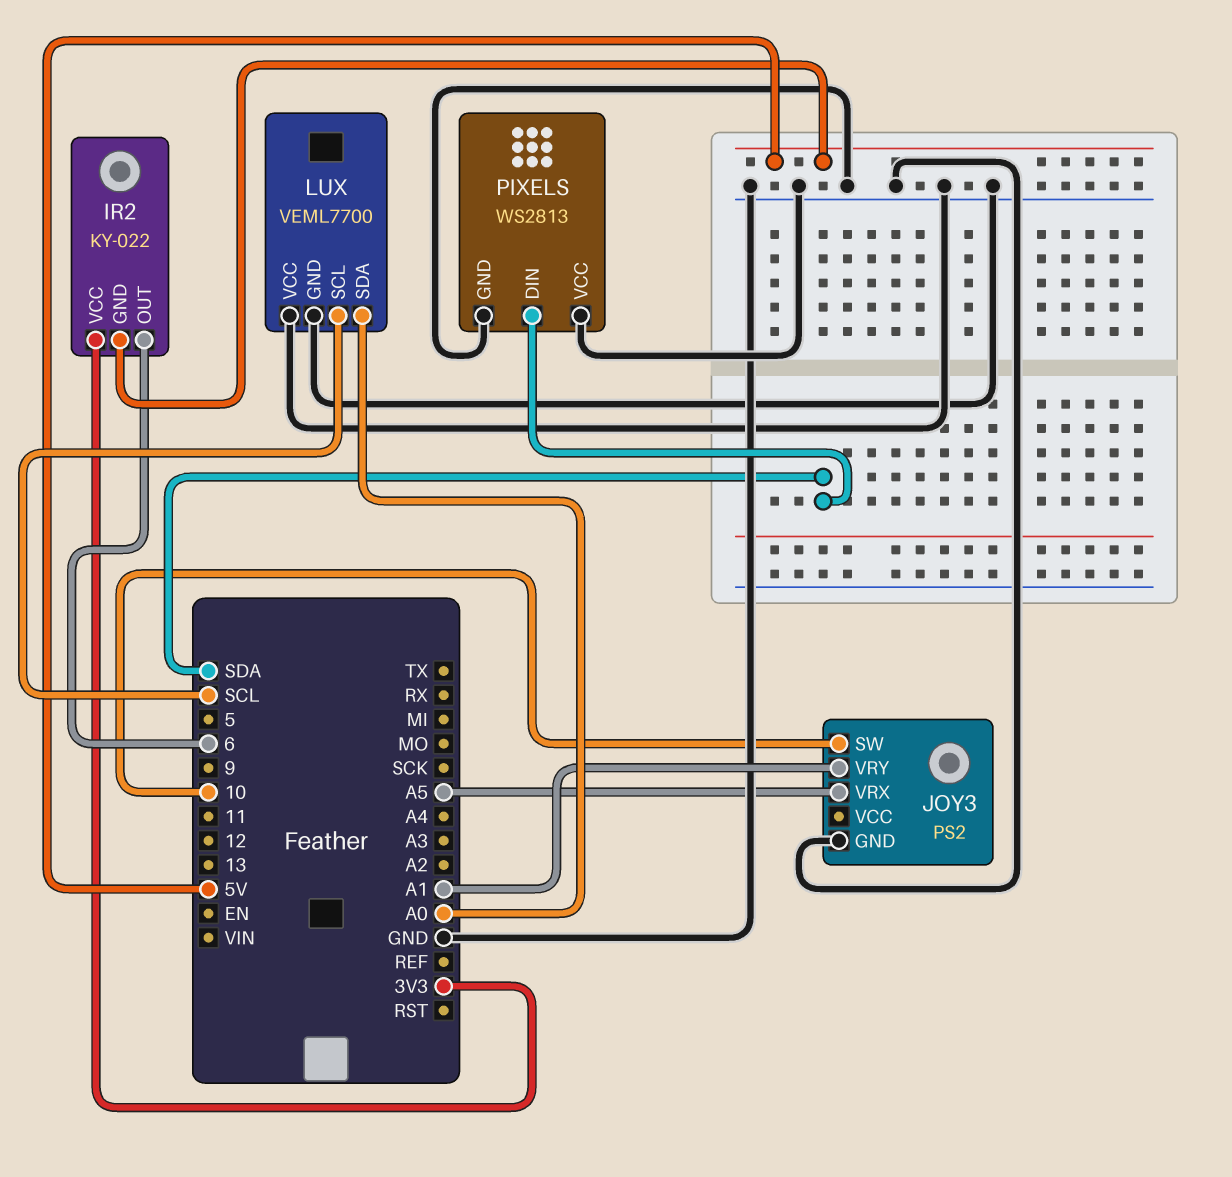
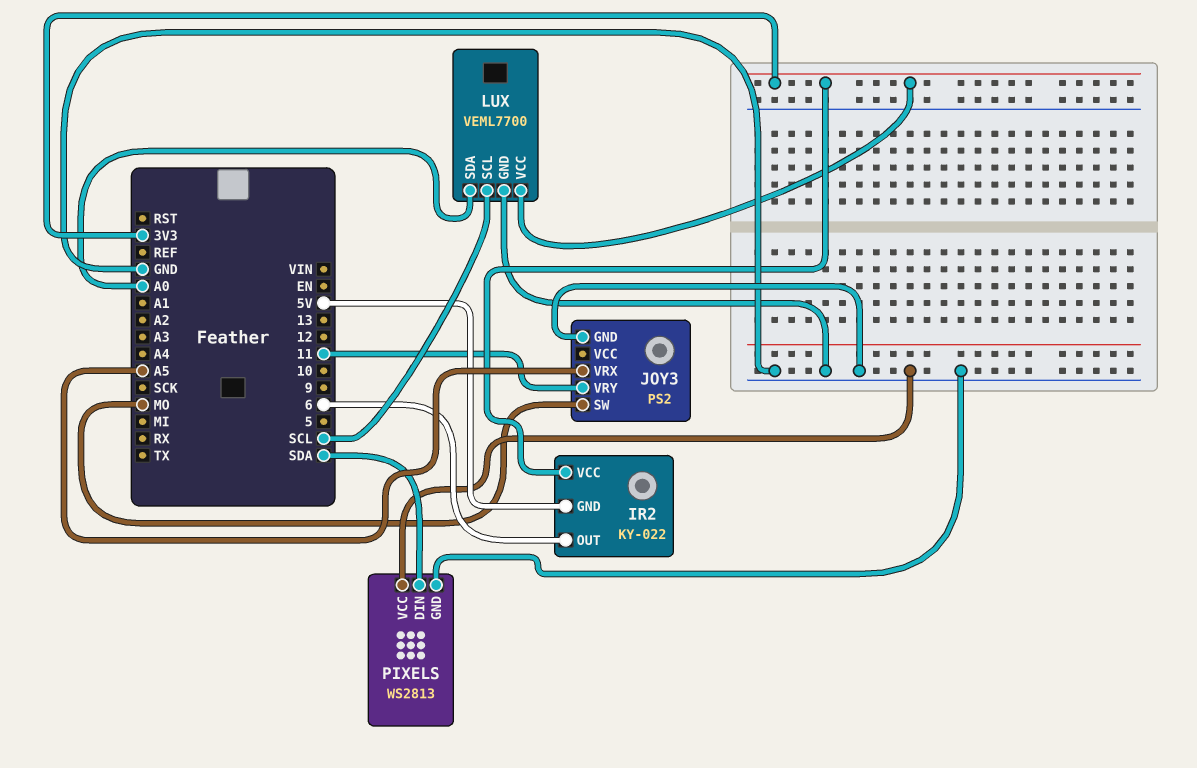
JOY3 pin SW: 10 -> MO
JOY3 pin VRY: A1 -> 11
LUX pin VCC: GND -> 3V3

